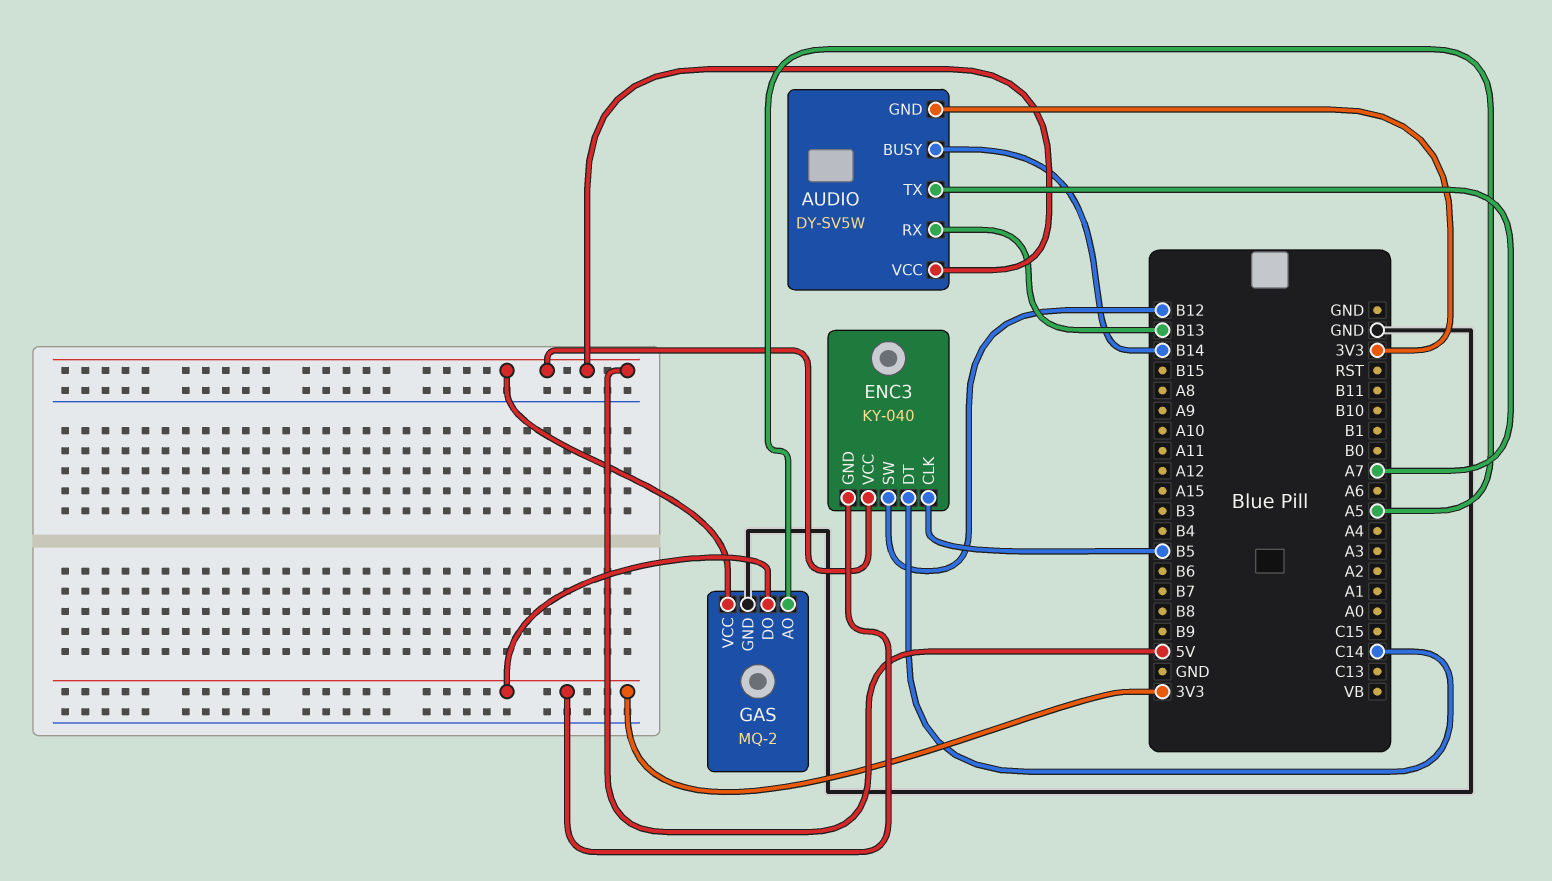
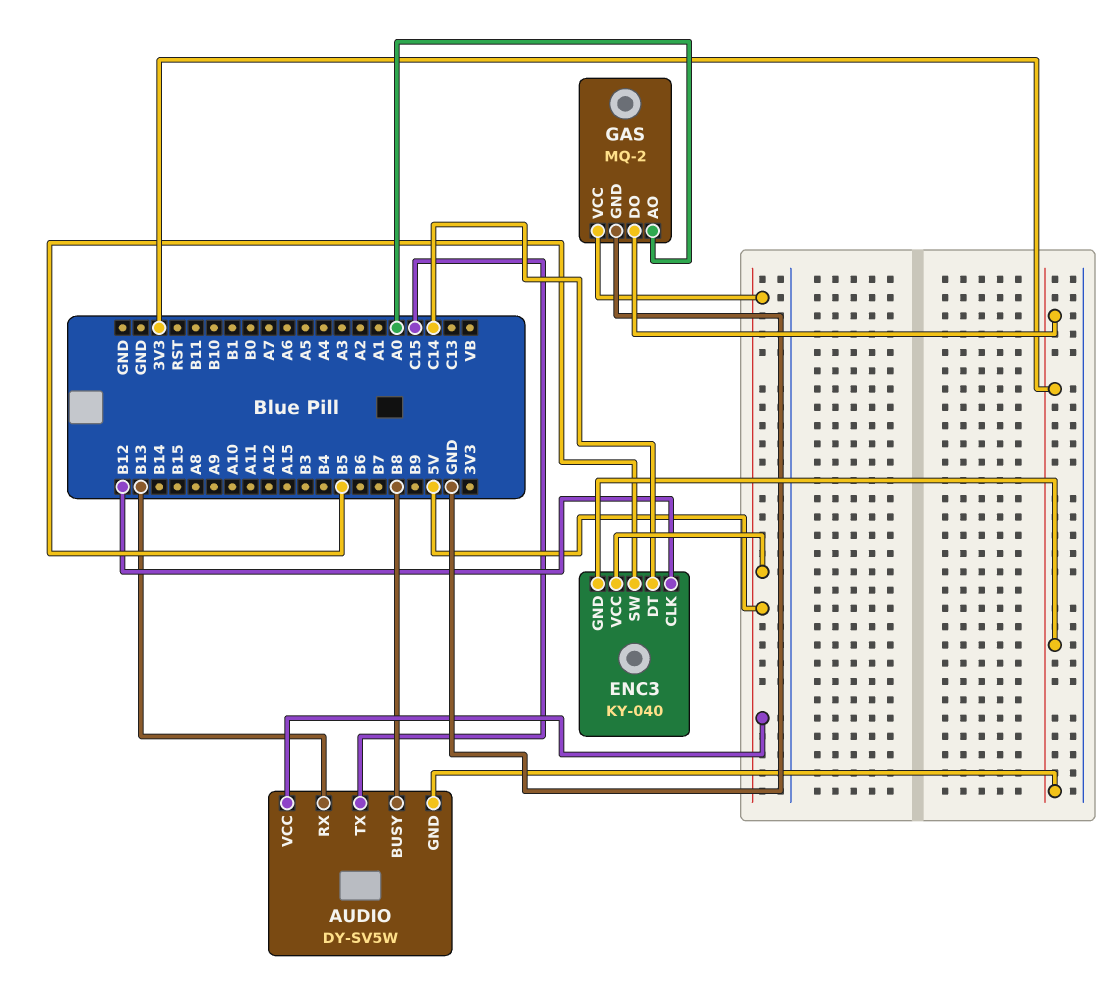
AUDIO pin BUSY: B14 -> B8
AUDIO pin TX: A7 -> C15
ENC3 pin CLK: B5 -> B12
ENC3 pin SW: B12 -> B5
GAS pin AO: A5 -> A0

